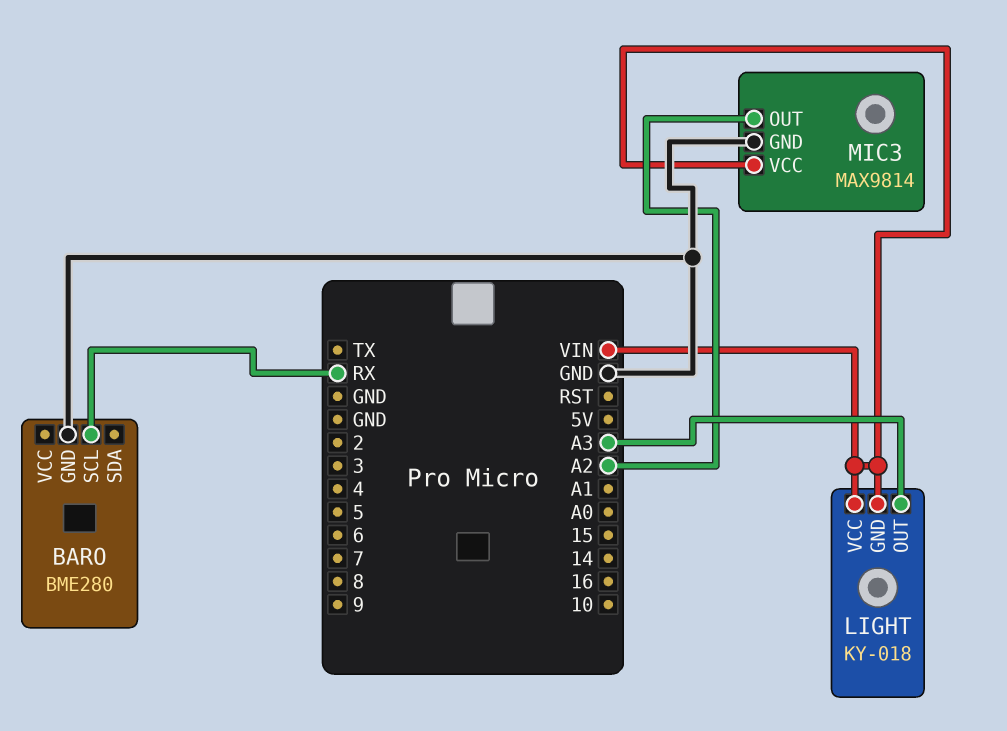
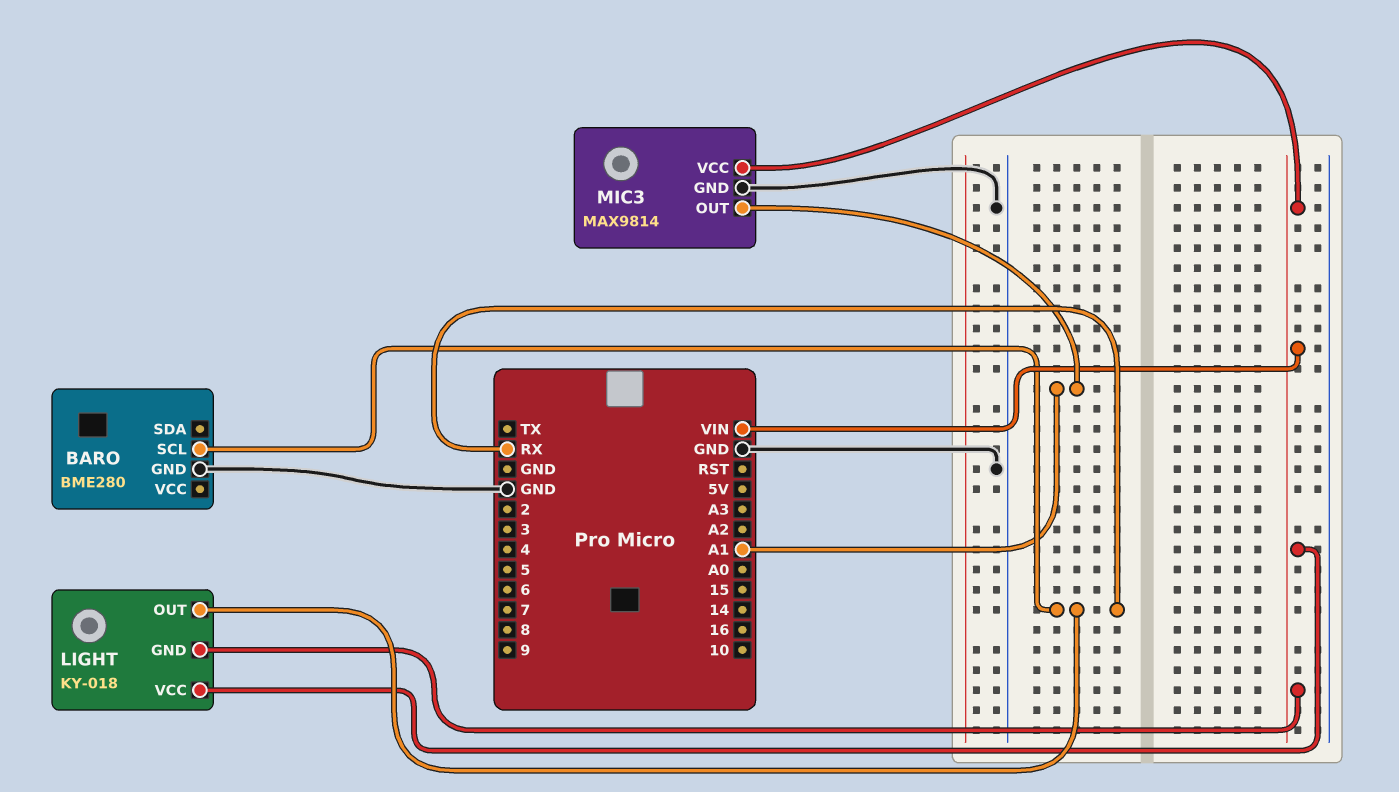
LIGHT pin OUT: A3 -> RX
MIC3 pin OUT: A2 -> A1

